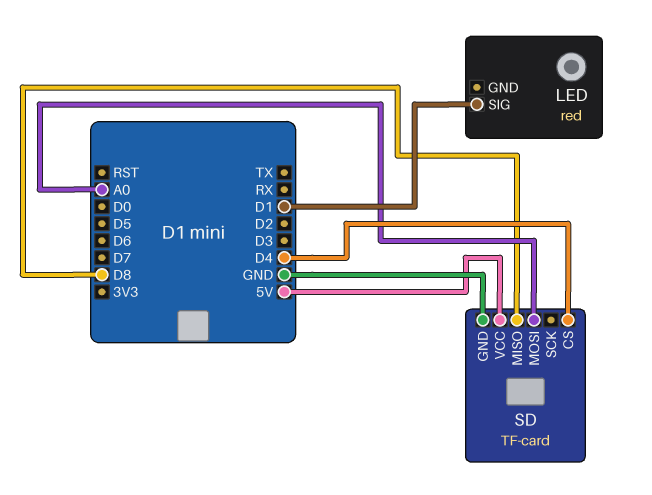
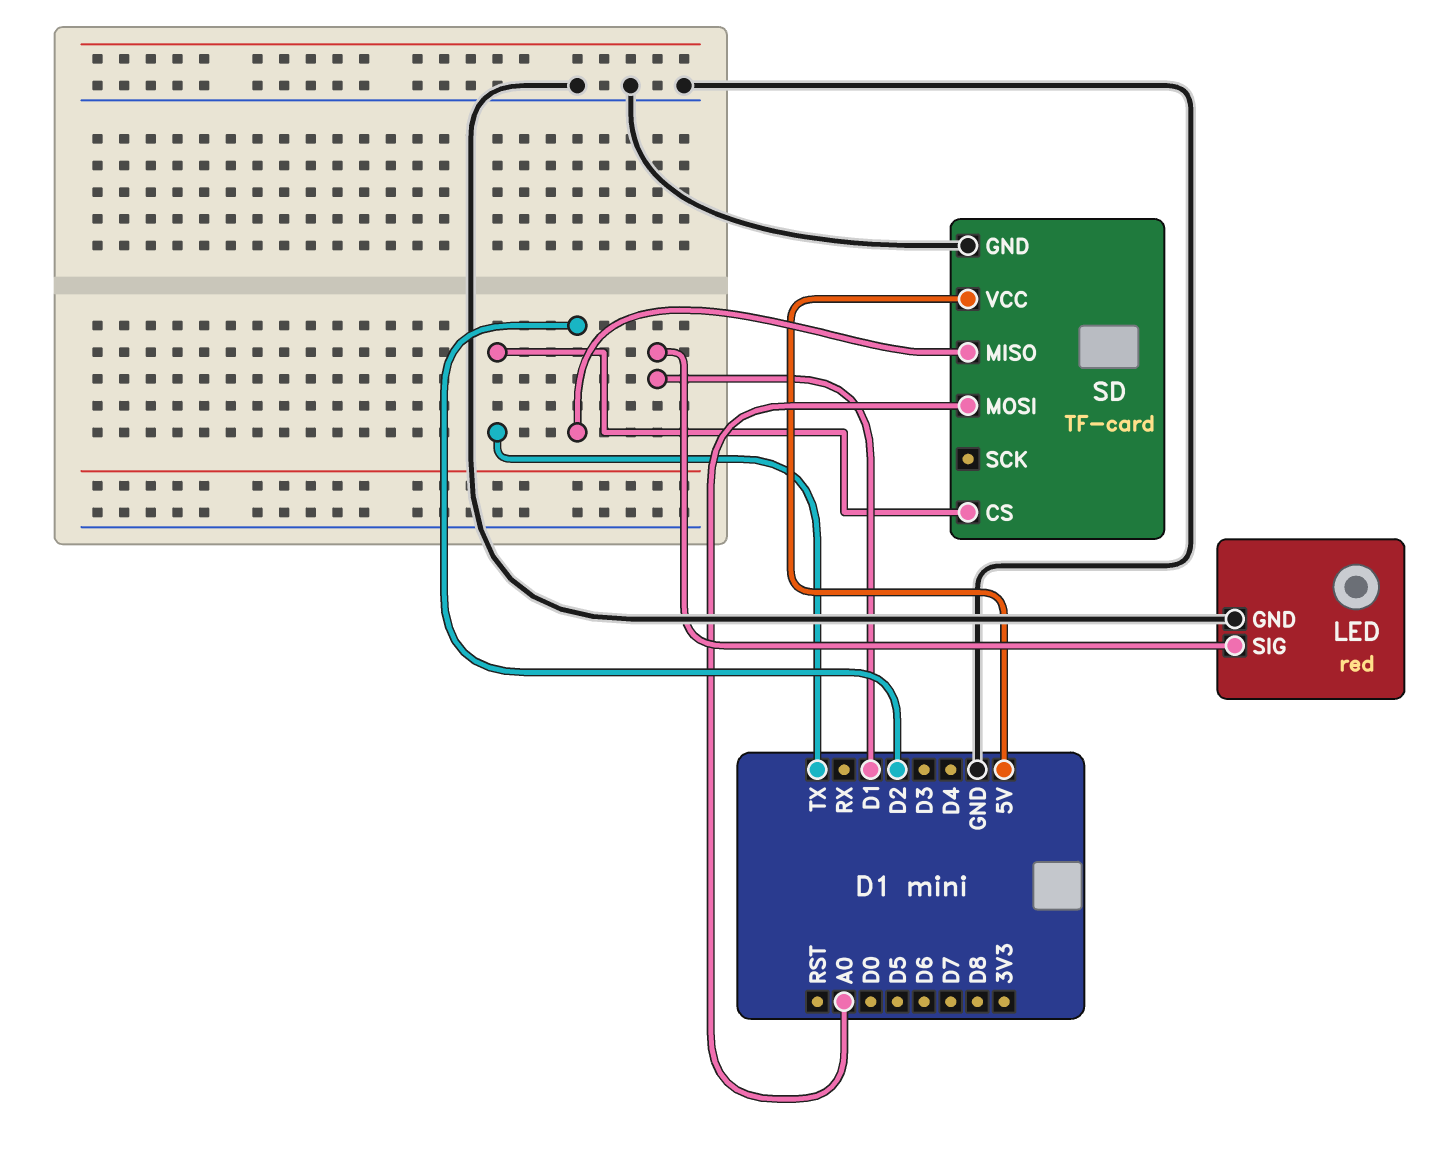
LED pin GND: none -> GND
SD pin CS: D4 -> TX
SD pin MISO: D8 -> D2

